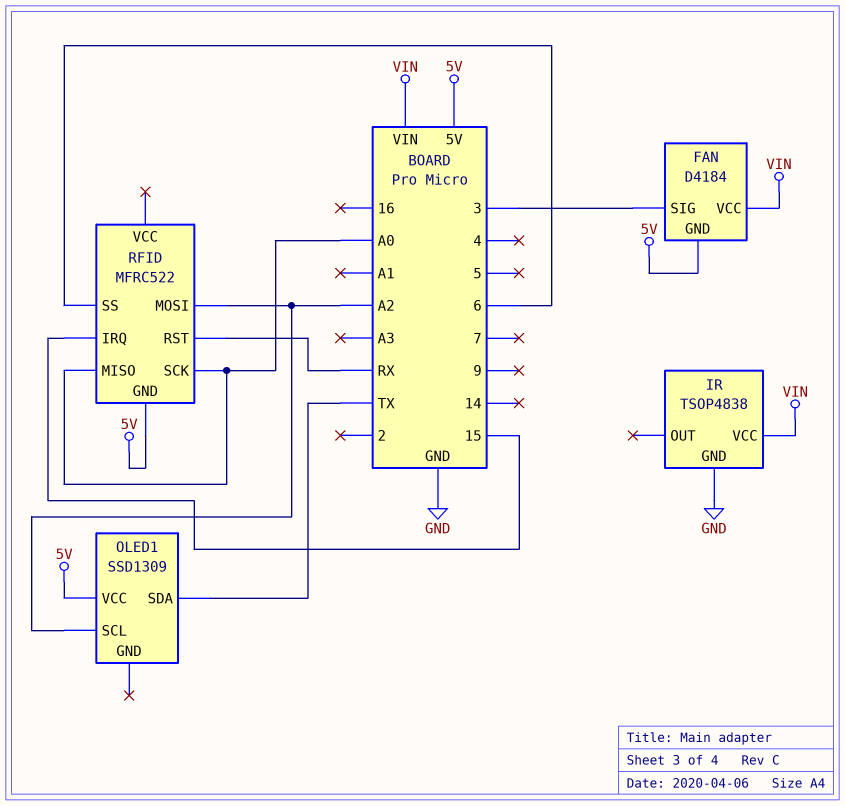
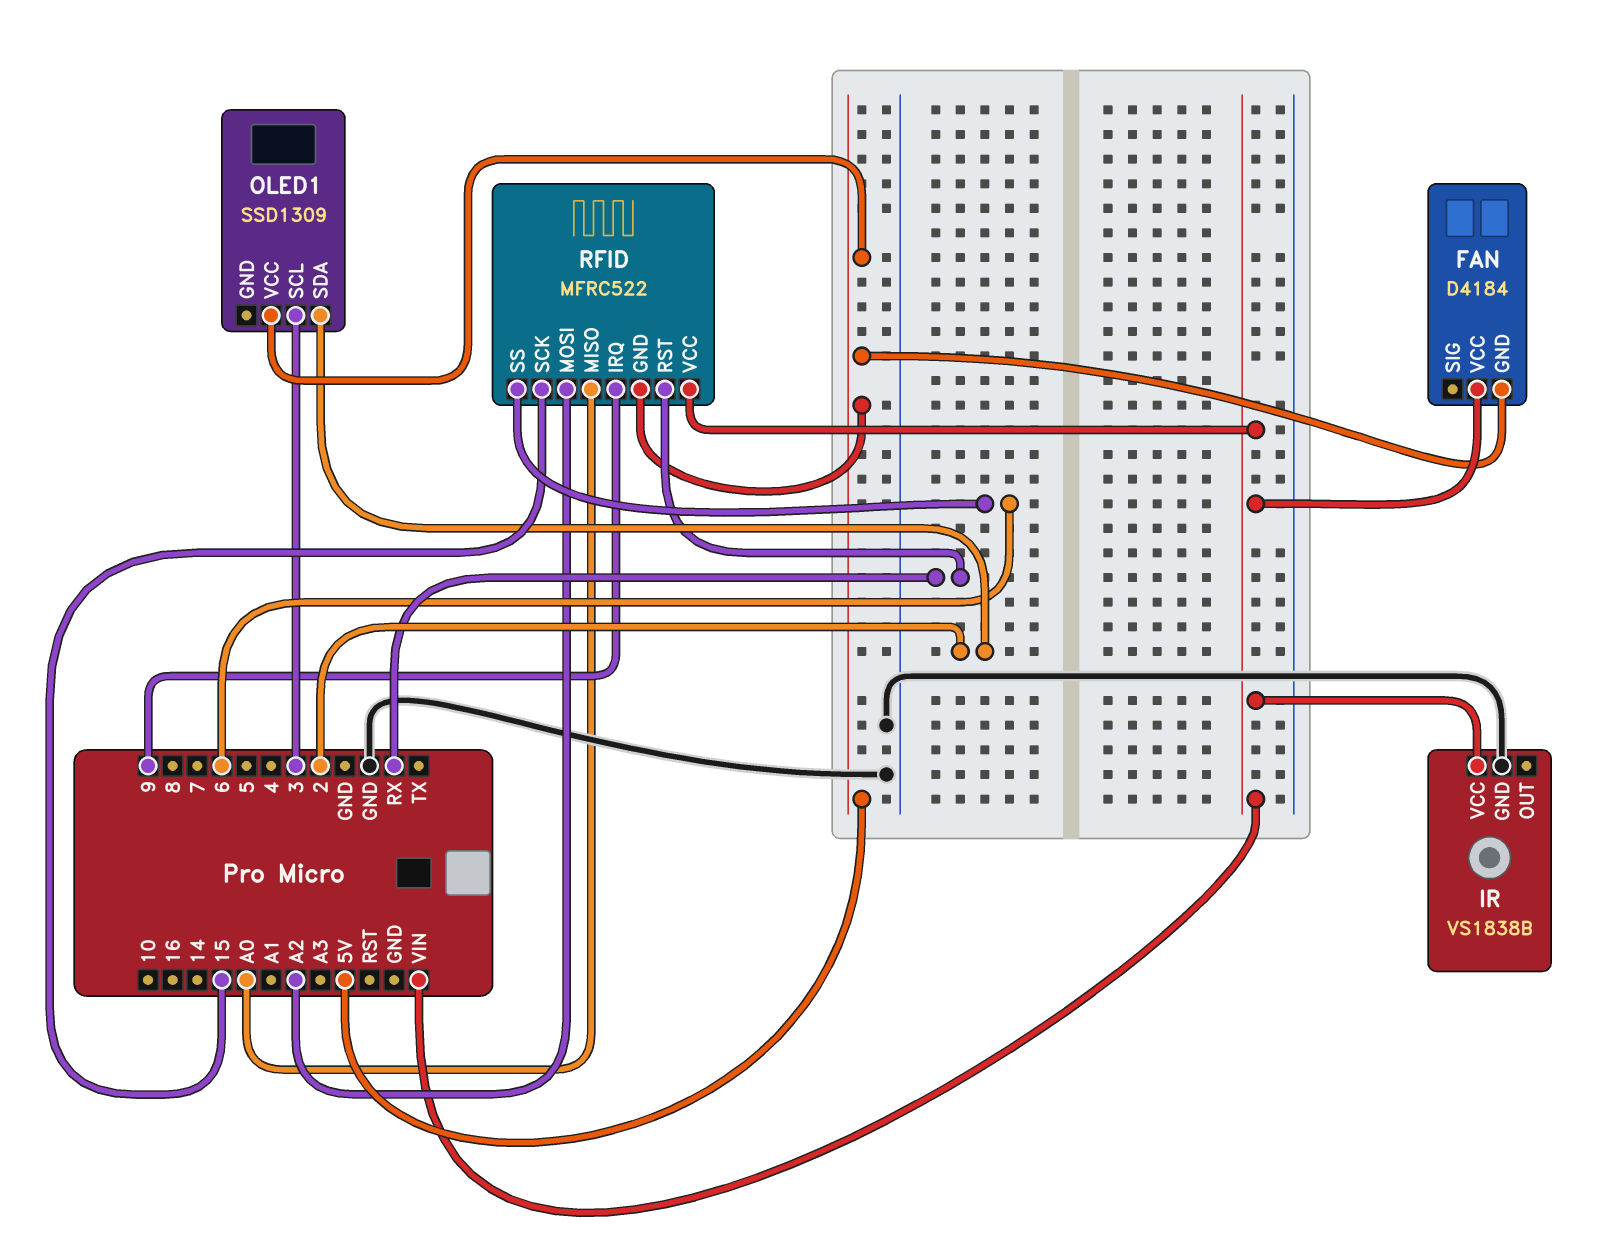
FAN pin SIG: 3 -> none
IR: TSOP4838 -> VS1838B
OLED1 pin SCL: A2 -> 3
OLED1 pin SDA: TX -> 2
RFID pin IRQ: 15 -> 9
RFID pin SCK: A0 -> 15
RFID pin VCC: none -> VIN

